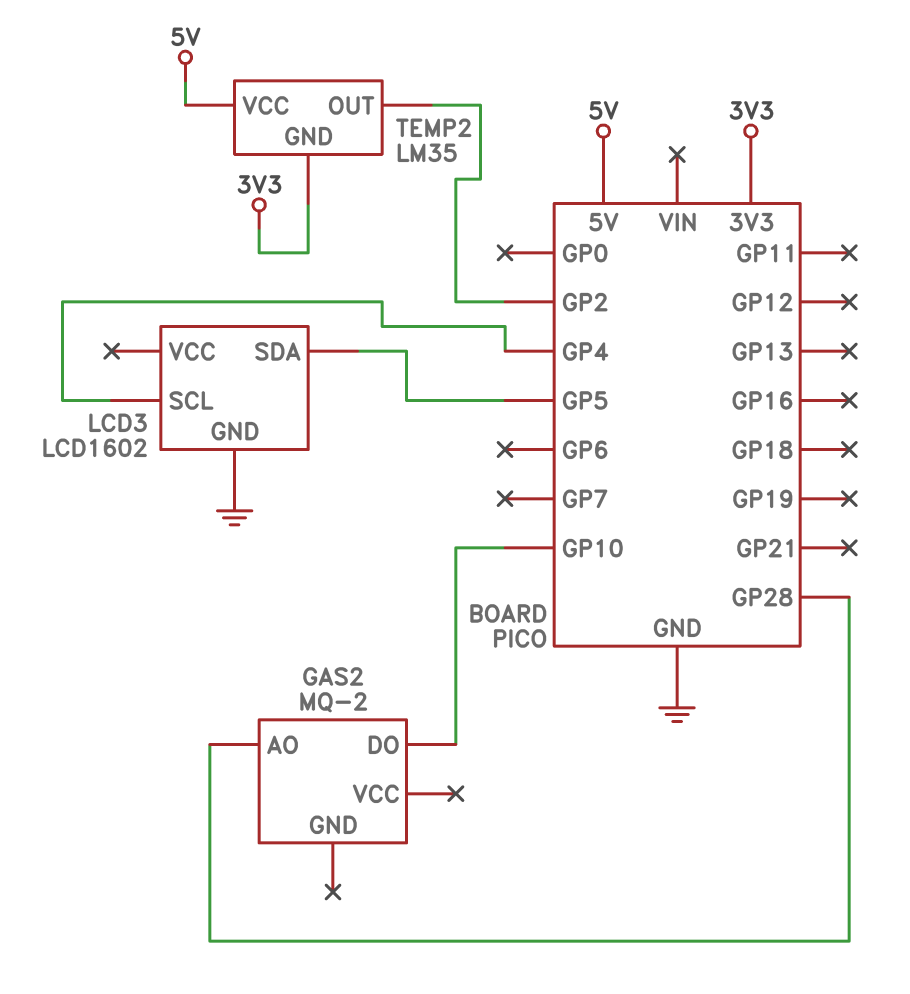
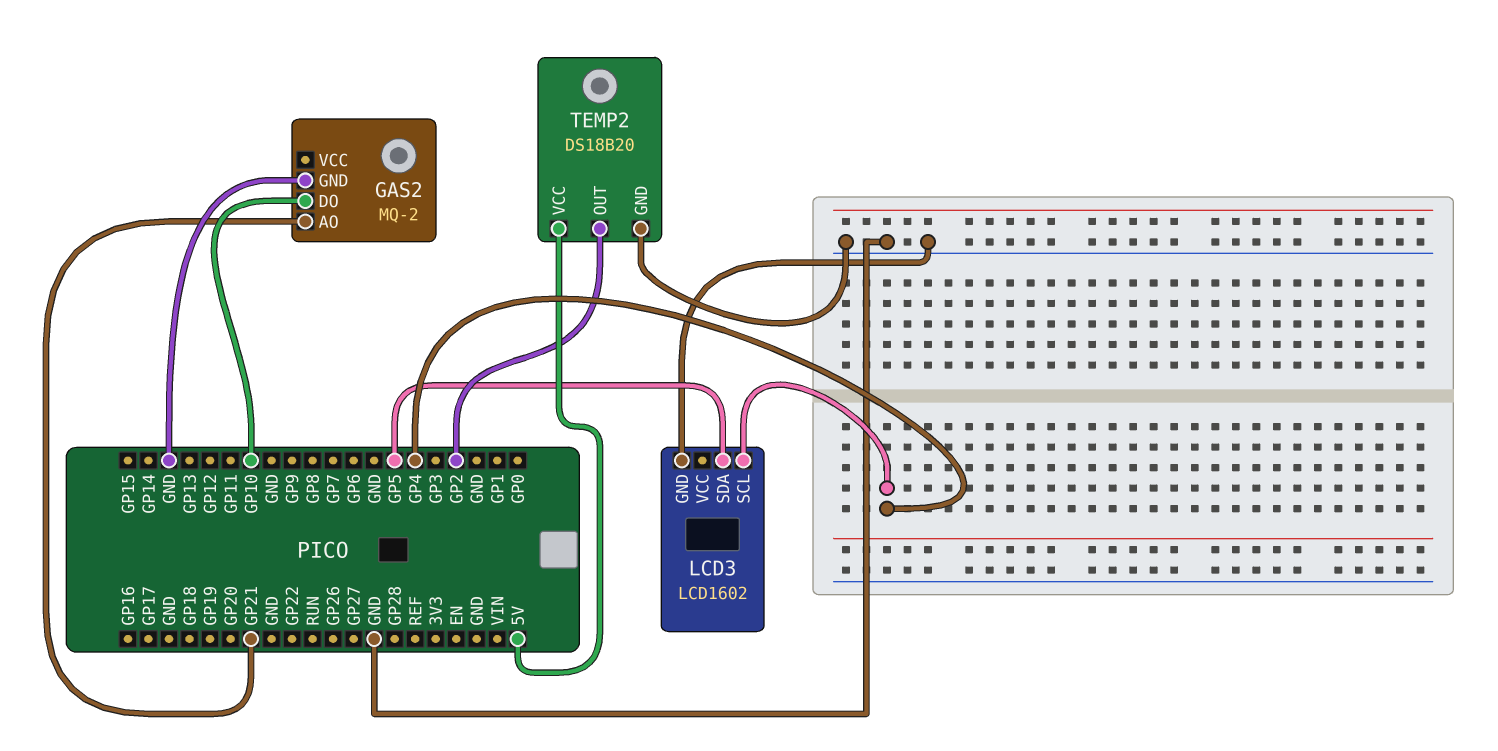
GAS2 pin AO: GP28 -> GP21
GAS2 pin GND: none -> GND
TEMP2: LM35 -> DS18B20
TEMP2 pin GND: 3V3 -> GND

